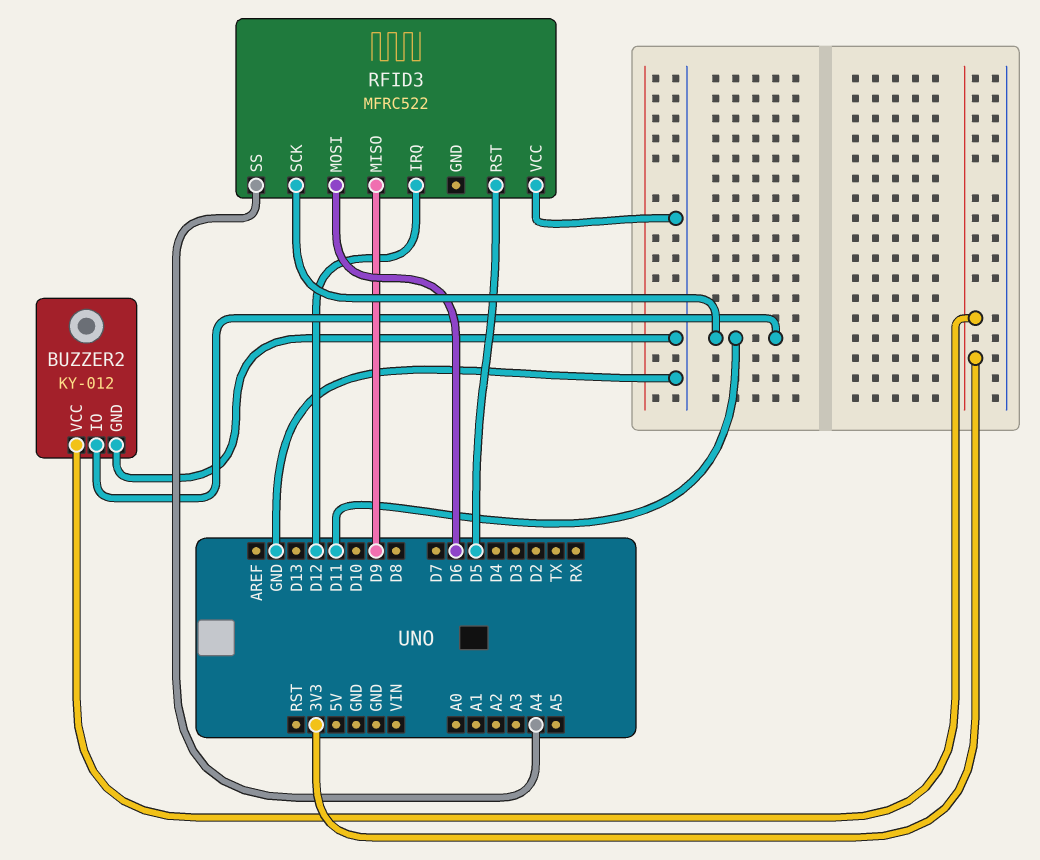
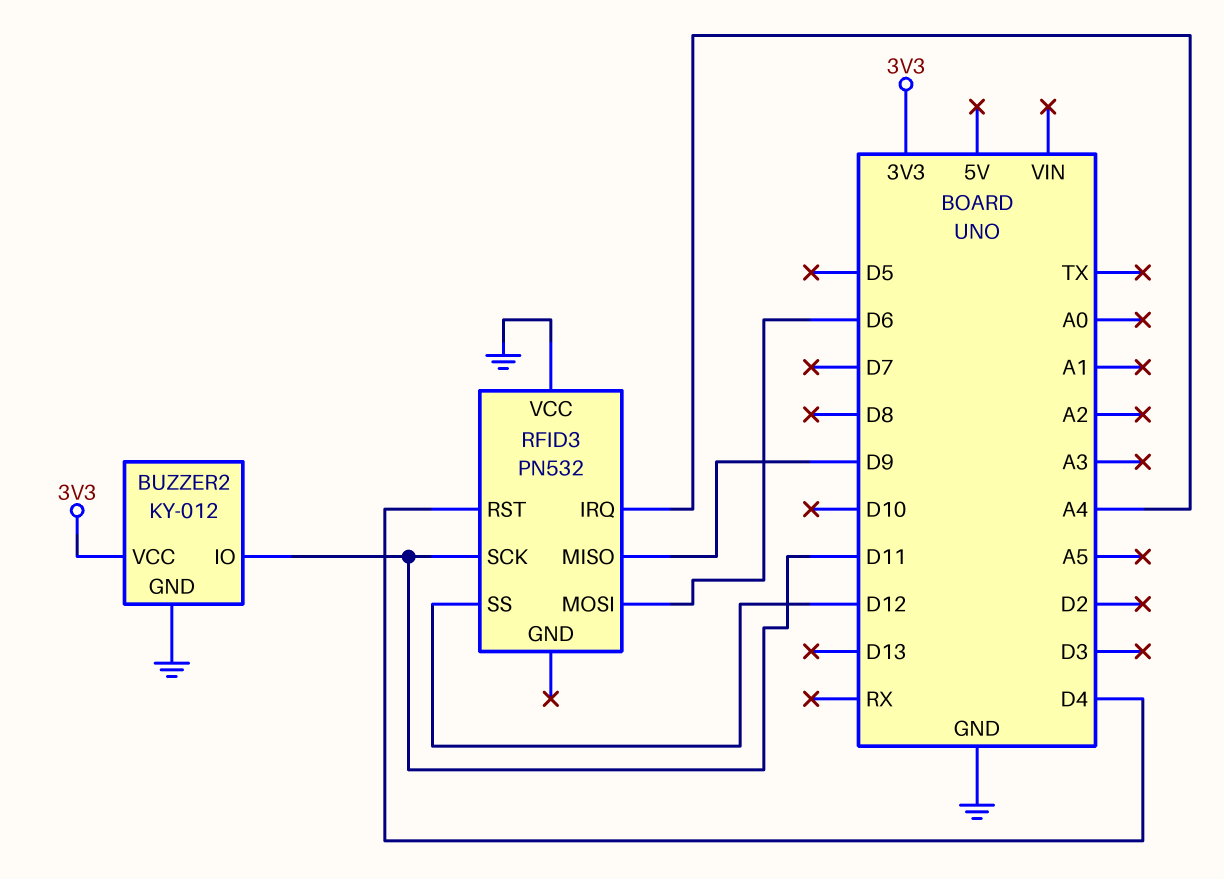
RFID3: MFRC522 -> PN532
RFID3 pin IRQ: D12 -> A4
RFID3 pin RST: D5 -> D4
RFID3 pin SS: A4 -> D12

